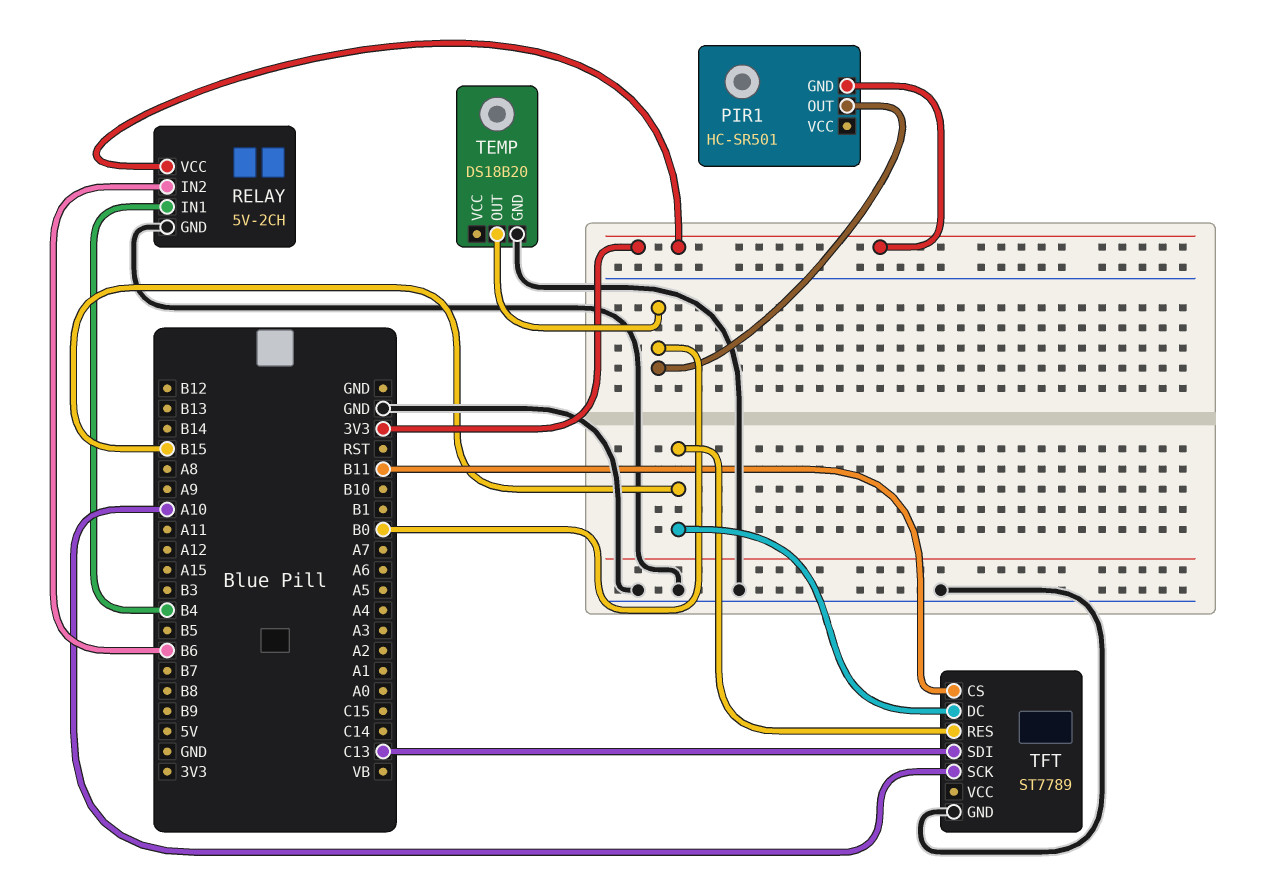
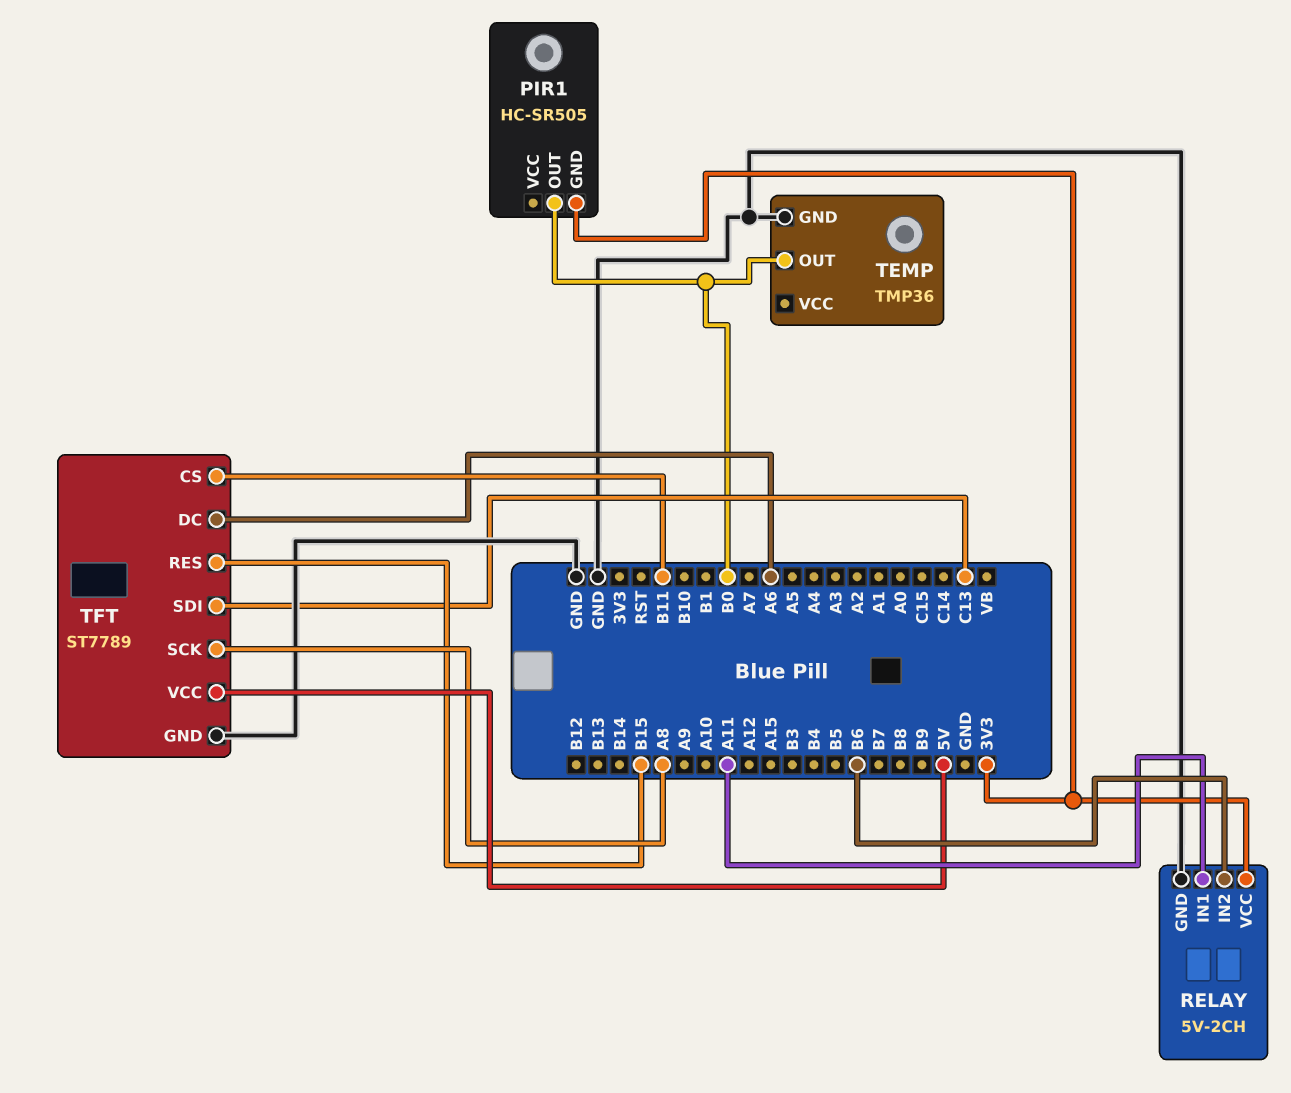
PIR1: HC-SR501 -> HC-SR505
RELAY pin IN1: B4 -> A11
TEMP: DS18B20 -> TMP36
TFT pin DC: B15 -> A6
TFT pin SCK: A10 -> A8
TFT pin VCC: none -> 5V

